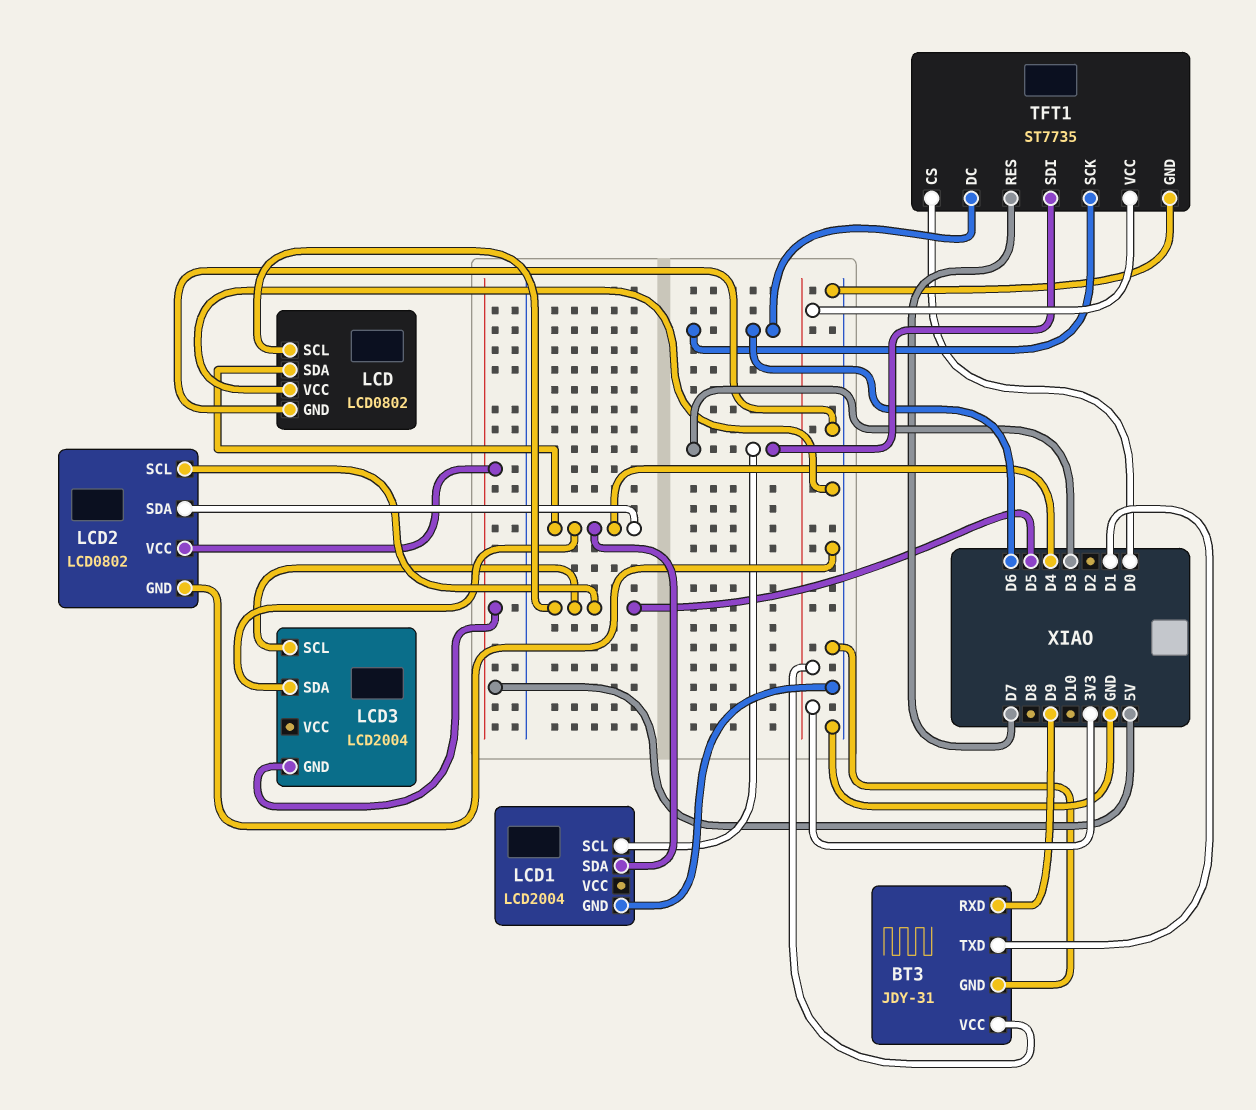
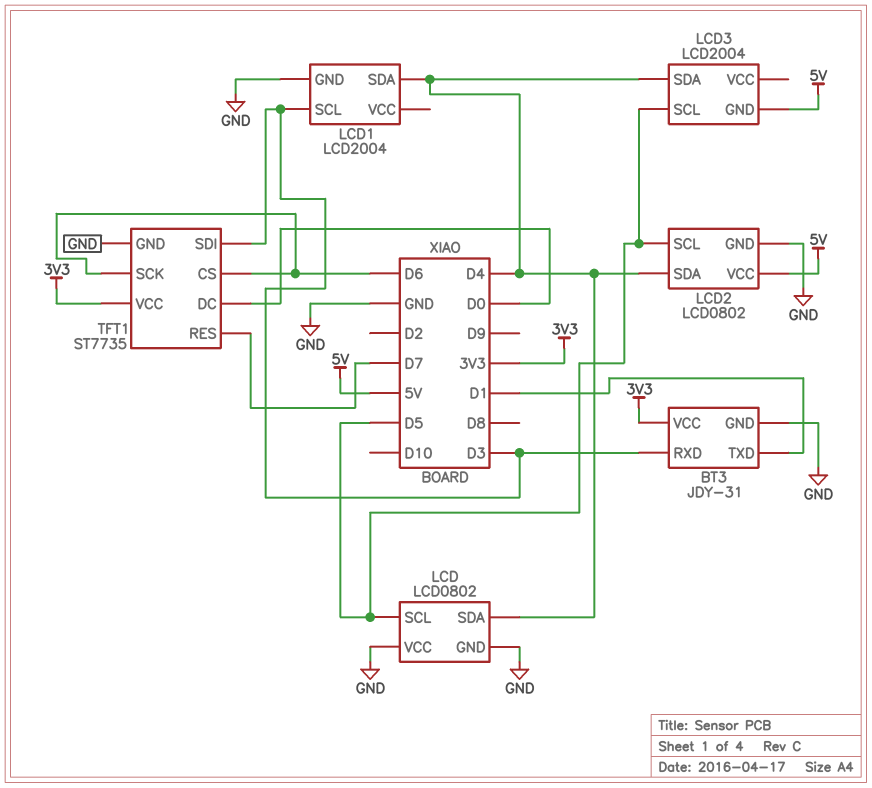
BT3 pin RXD: D9 -> D3
TFT1 pin CS: D0 -> D6
TFT1 pin DC: D6 -> D0

